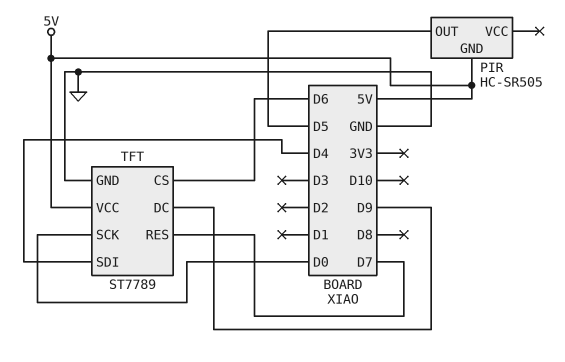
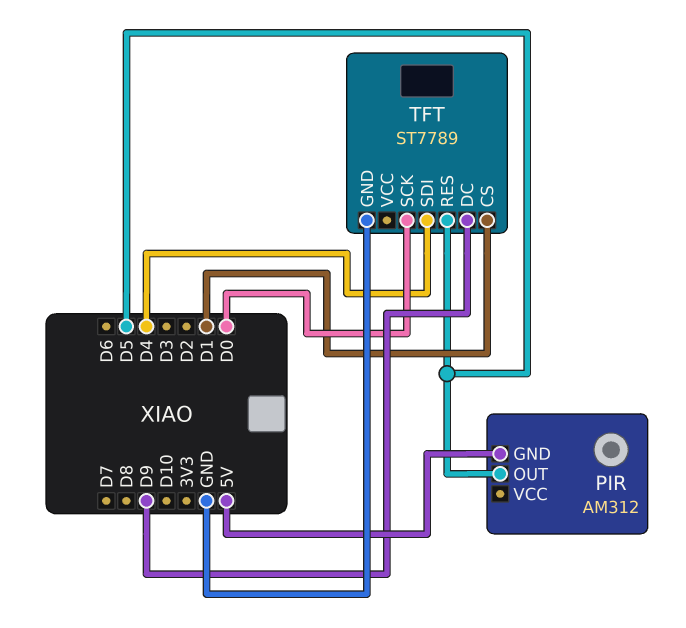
PIR: HC-SR505 -> AM312
TFT pin CS: D6 -> D1
TFT pin RES: D7 -> D5
TFT pin VCC: 5V -> none

